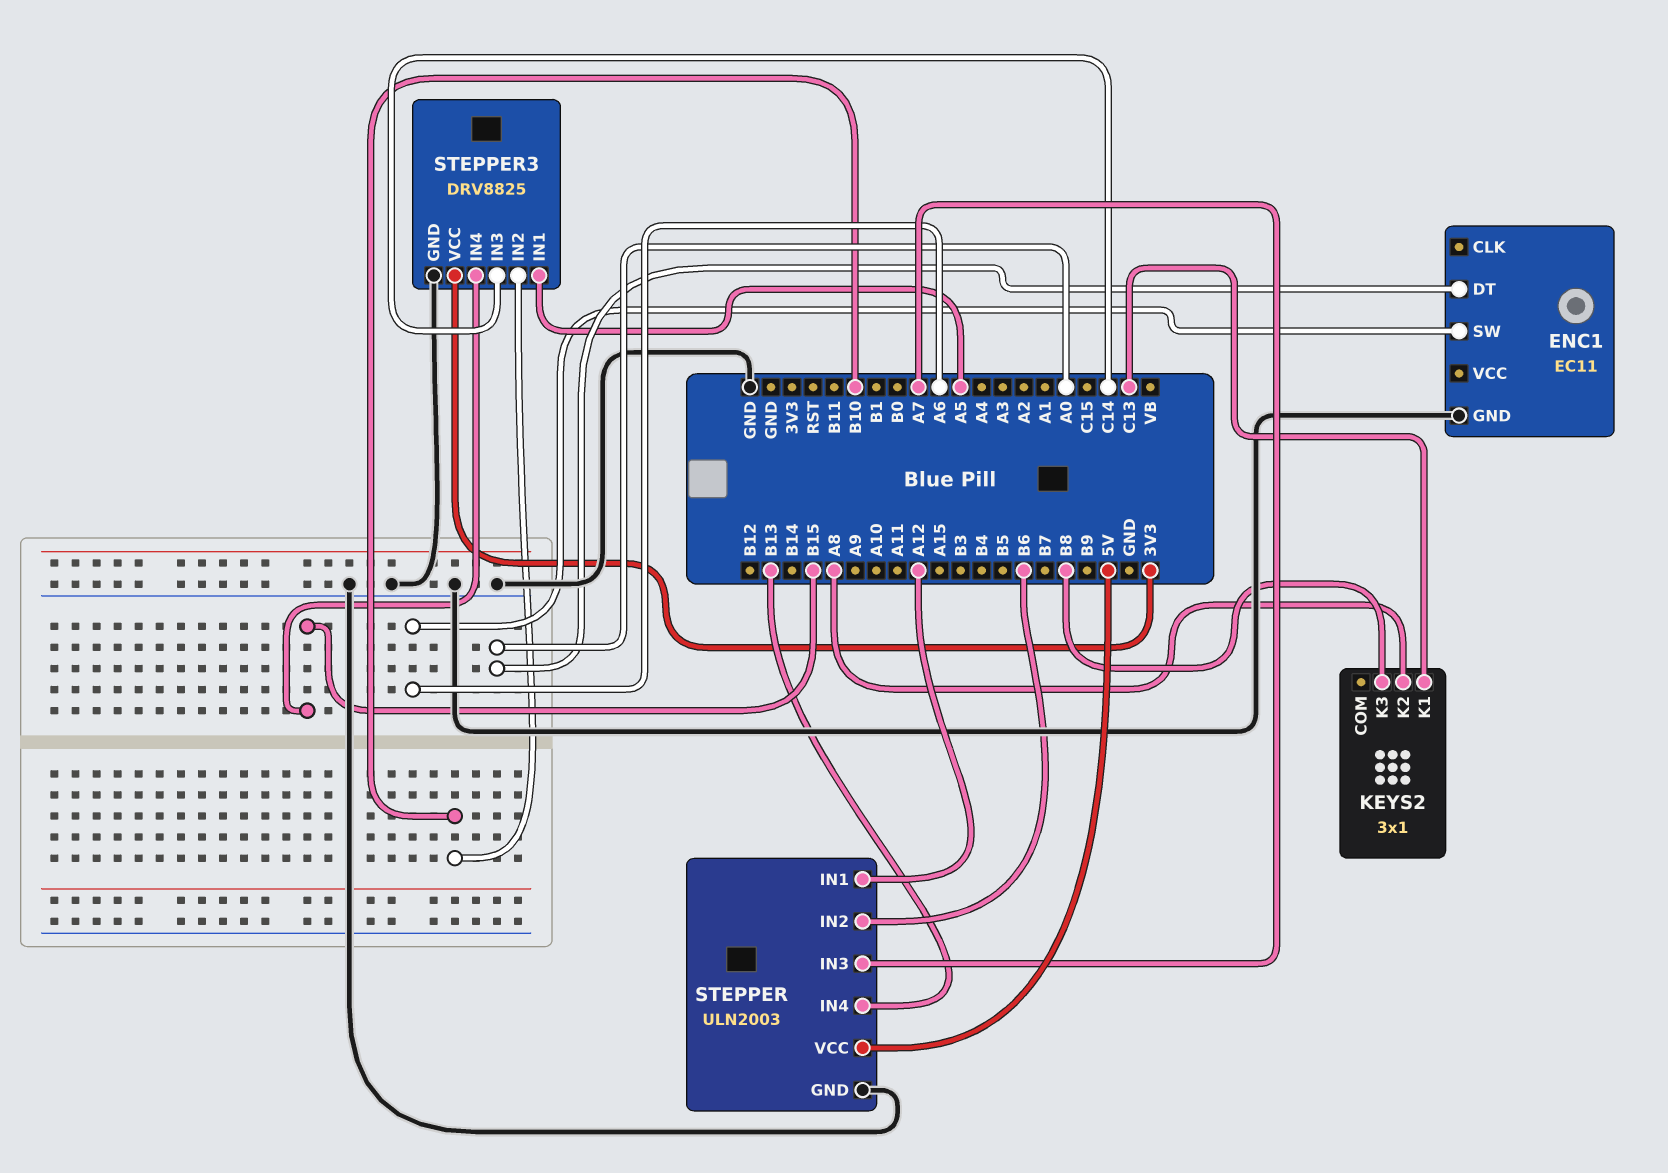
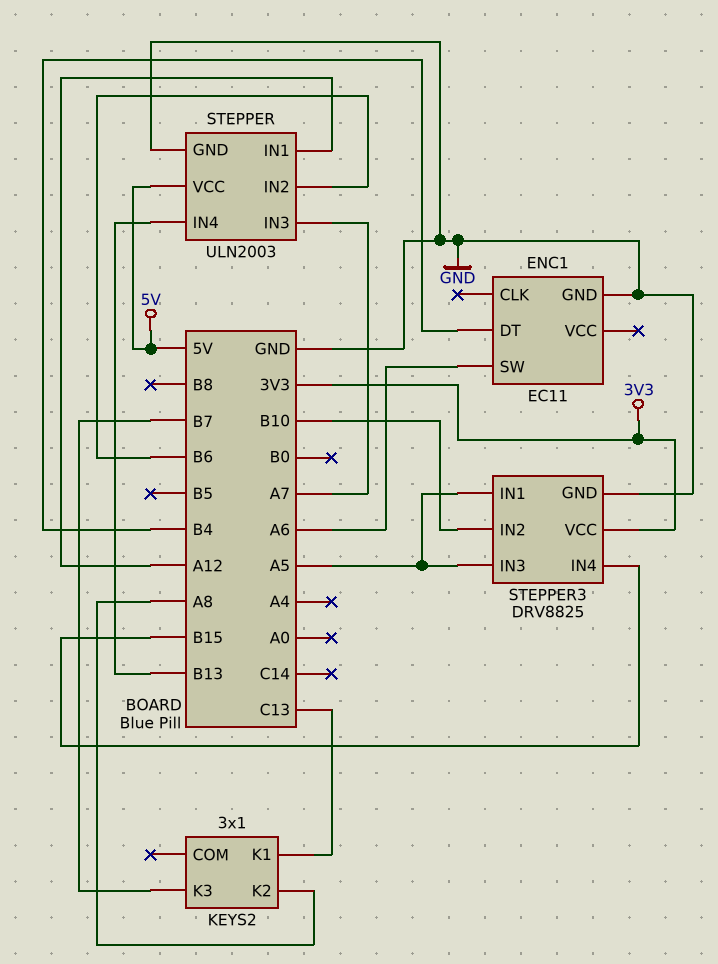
ENC1 pin DT: A0 -> B4
KEYS2 pin K3: B8 -> B7
STEPPER3 pin IN3: C14 -> A5

